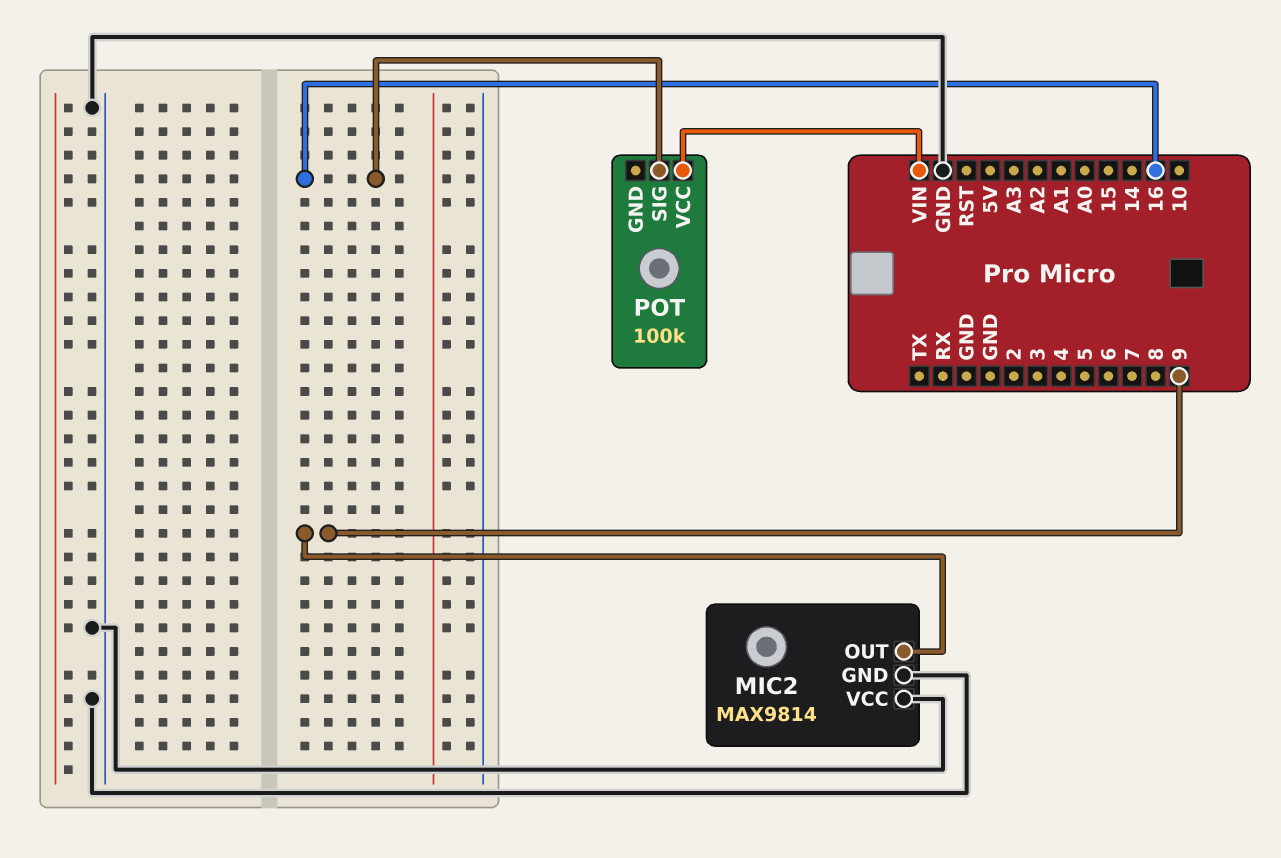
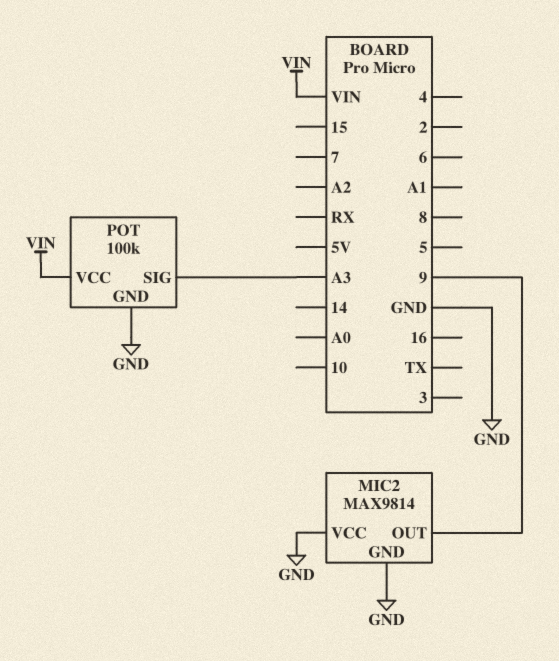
POT pin GND: none -> GND
POT pin SIG: 16 -> A3

